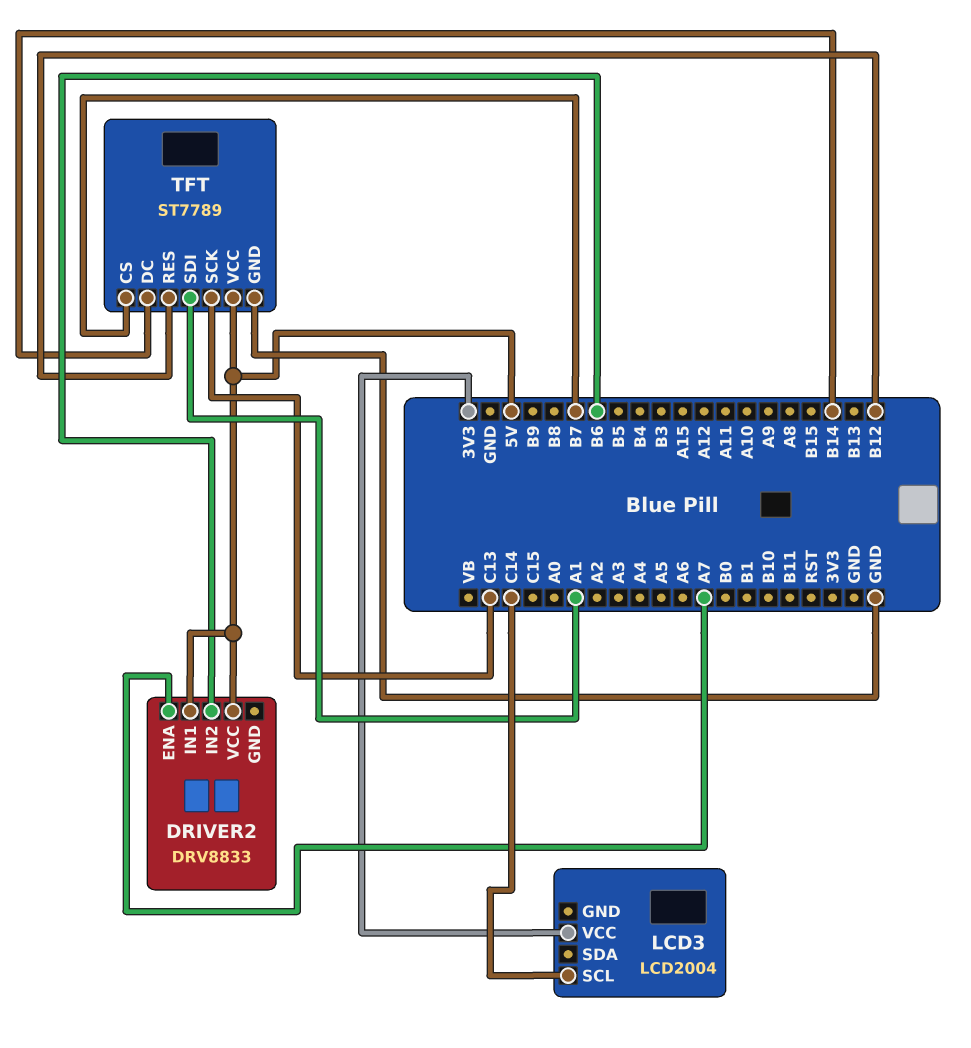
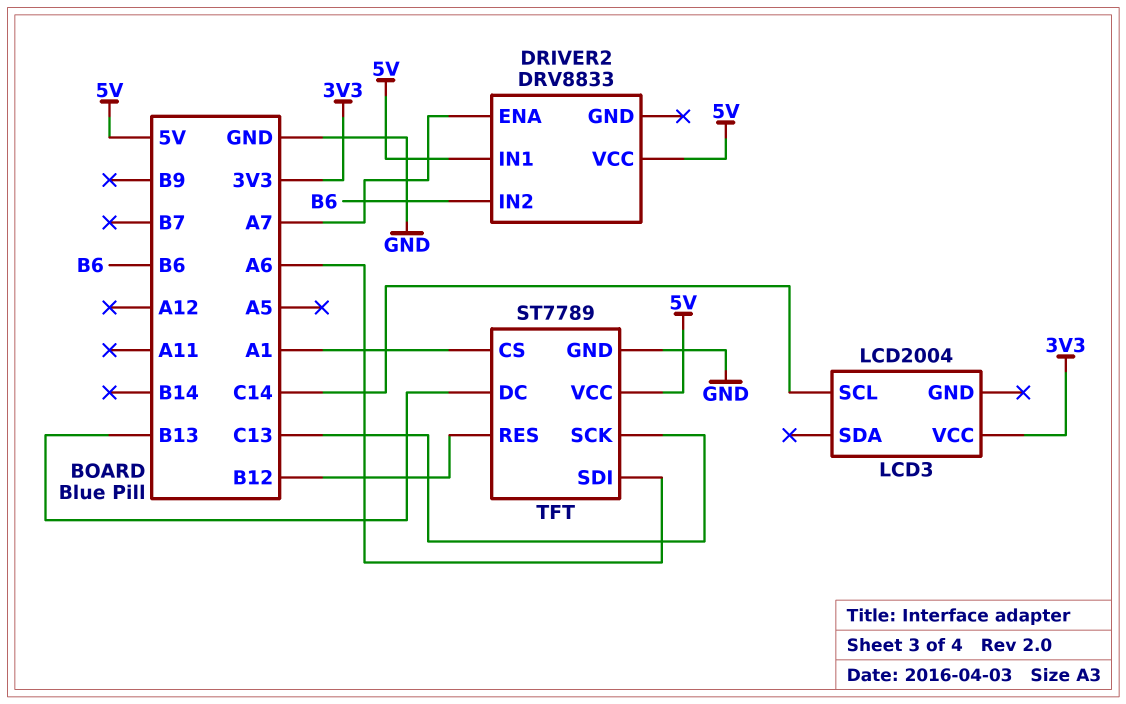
TFT pin CS: B7 -> A1
TFT pin DC: B14 -> B13
TFT pin SDI: A1 -> A6

